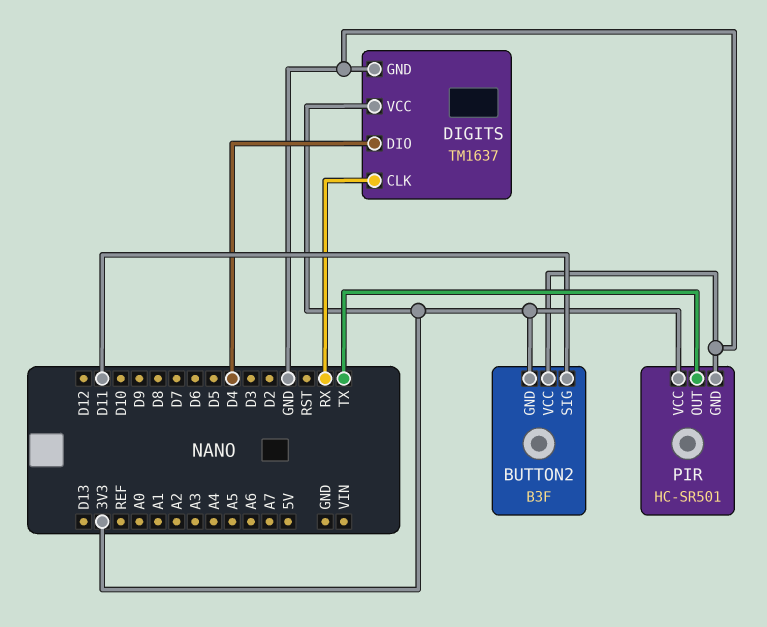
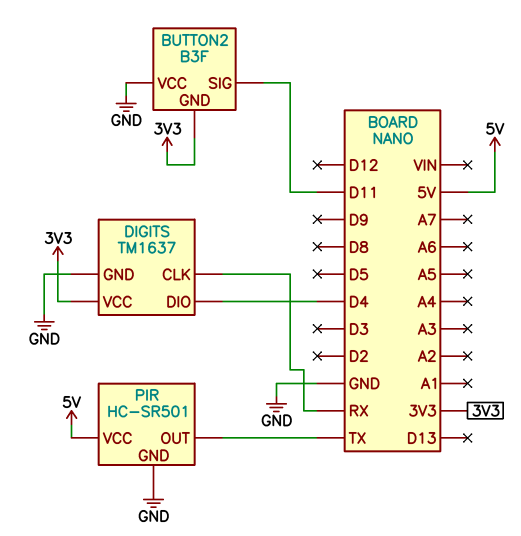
PIR pin VCC: 3V3 -> 5V

